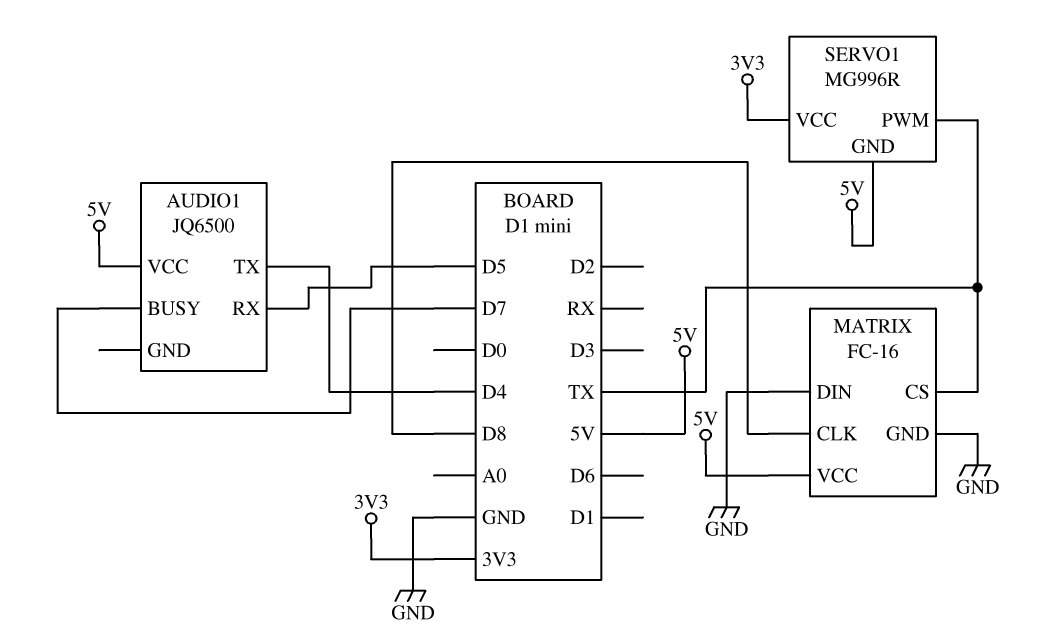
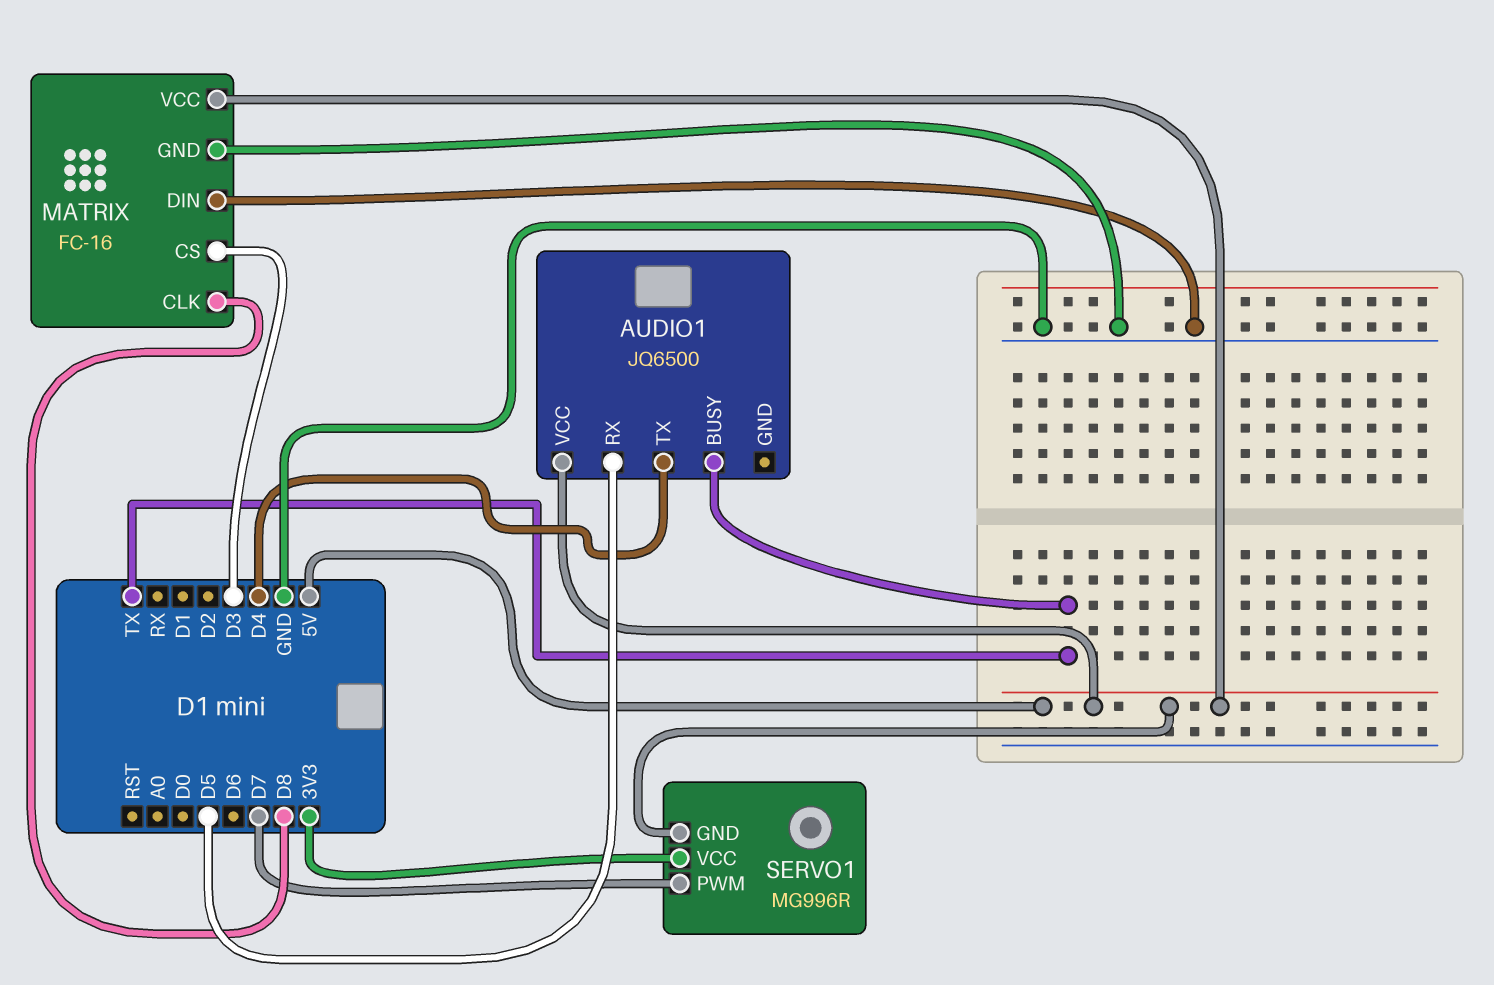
AUDIO1 pin BUSY: D7 -> TX
MATRIX pin CS: TX -> D3
SERVO1 pin PWM: TX -> D7

